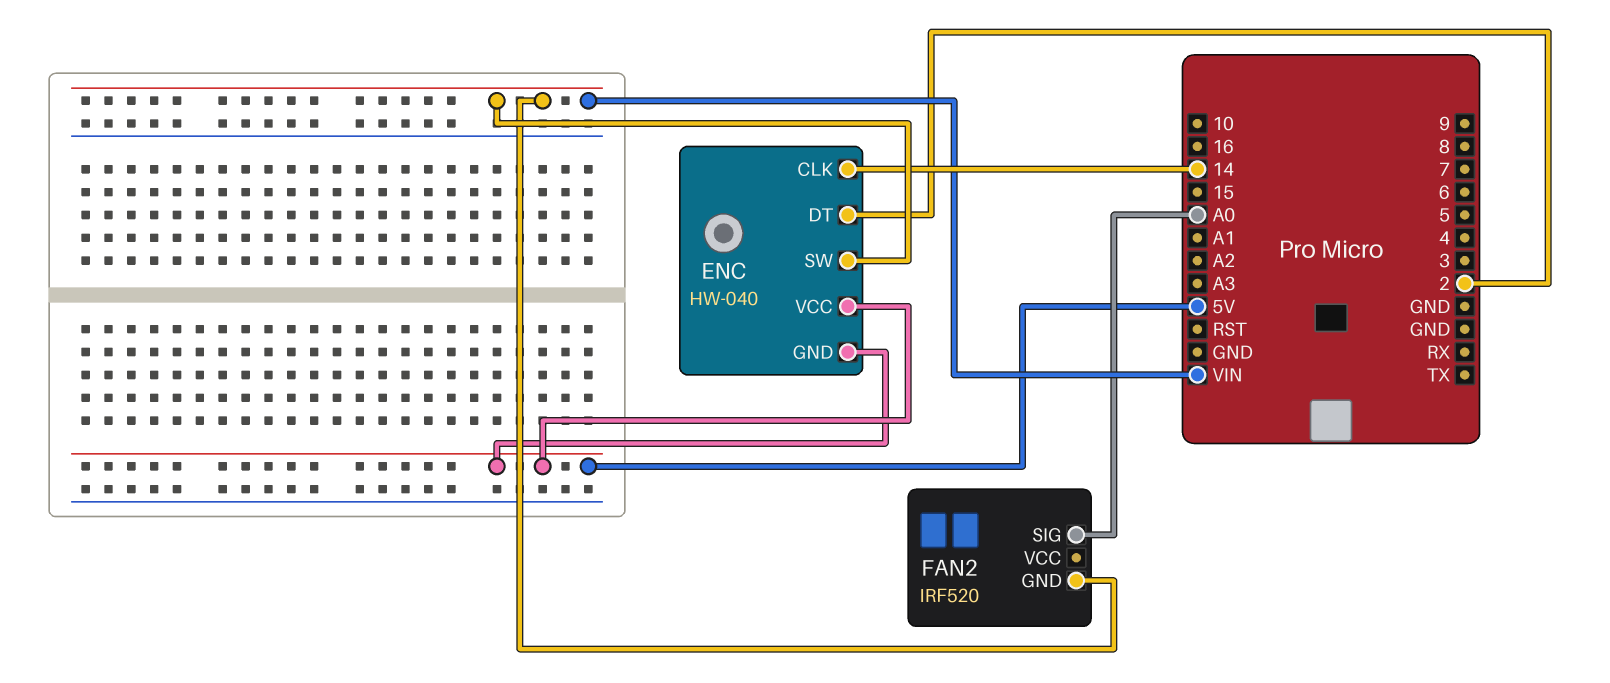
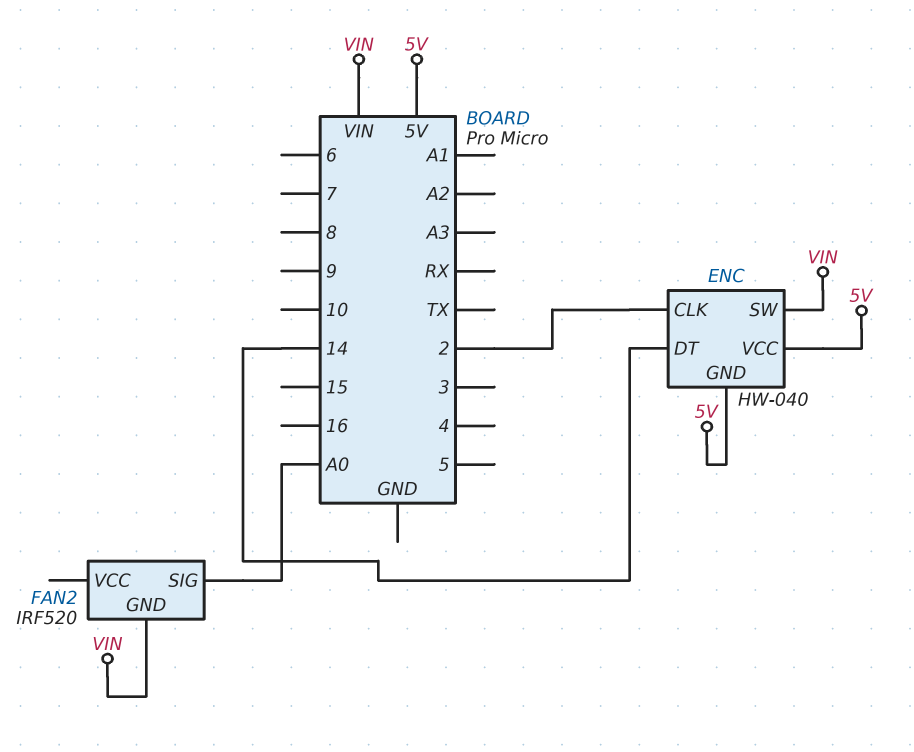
ENC pin CLK: 14 -> 2
ENC pin DT: 2 -> 14

